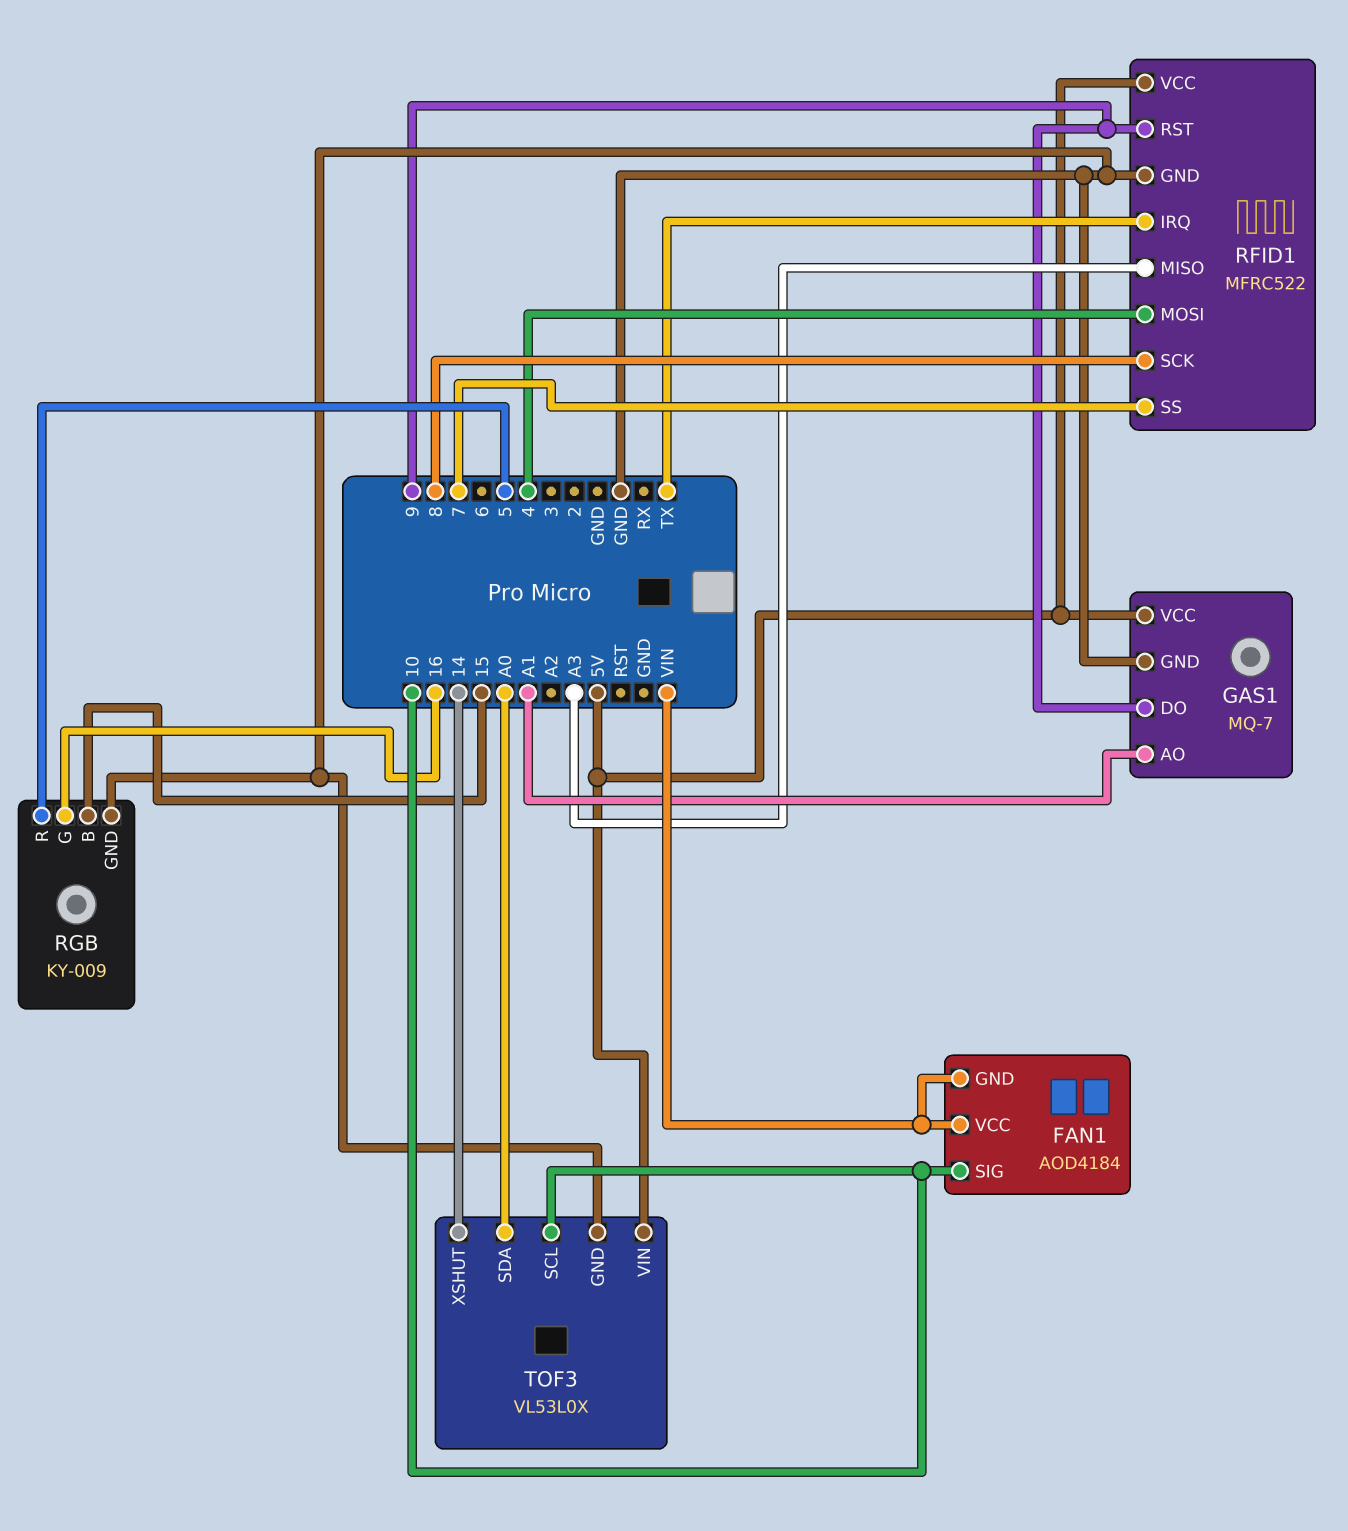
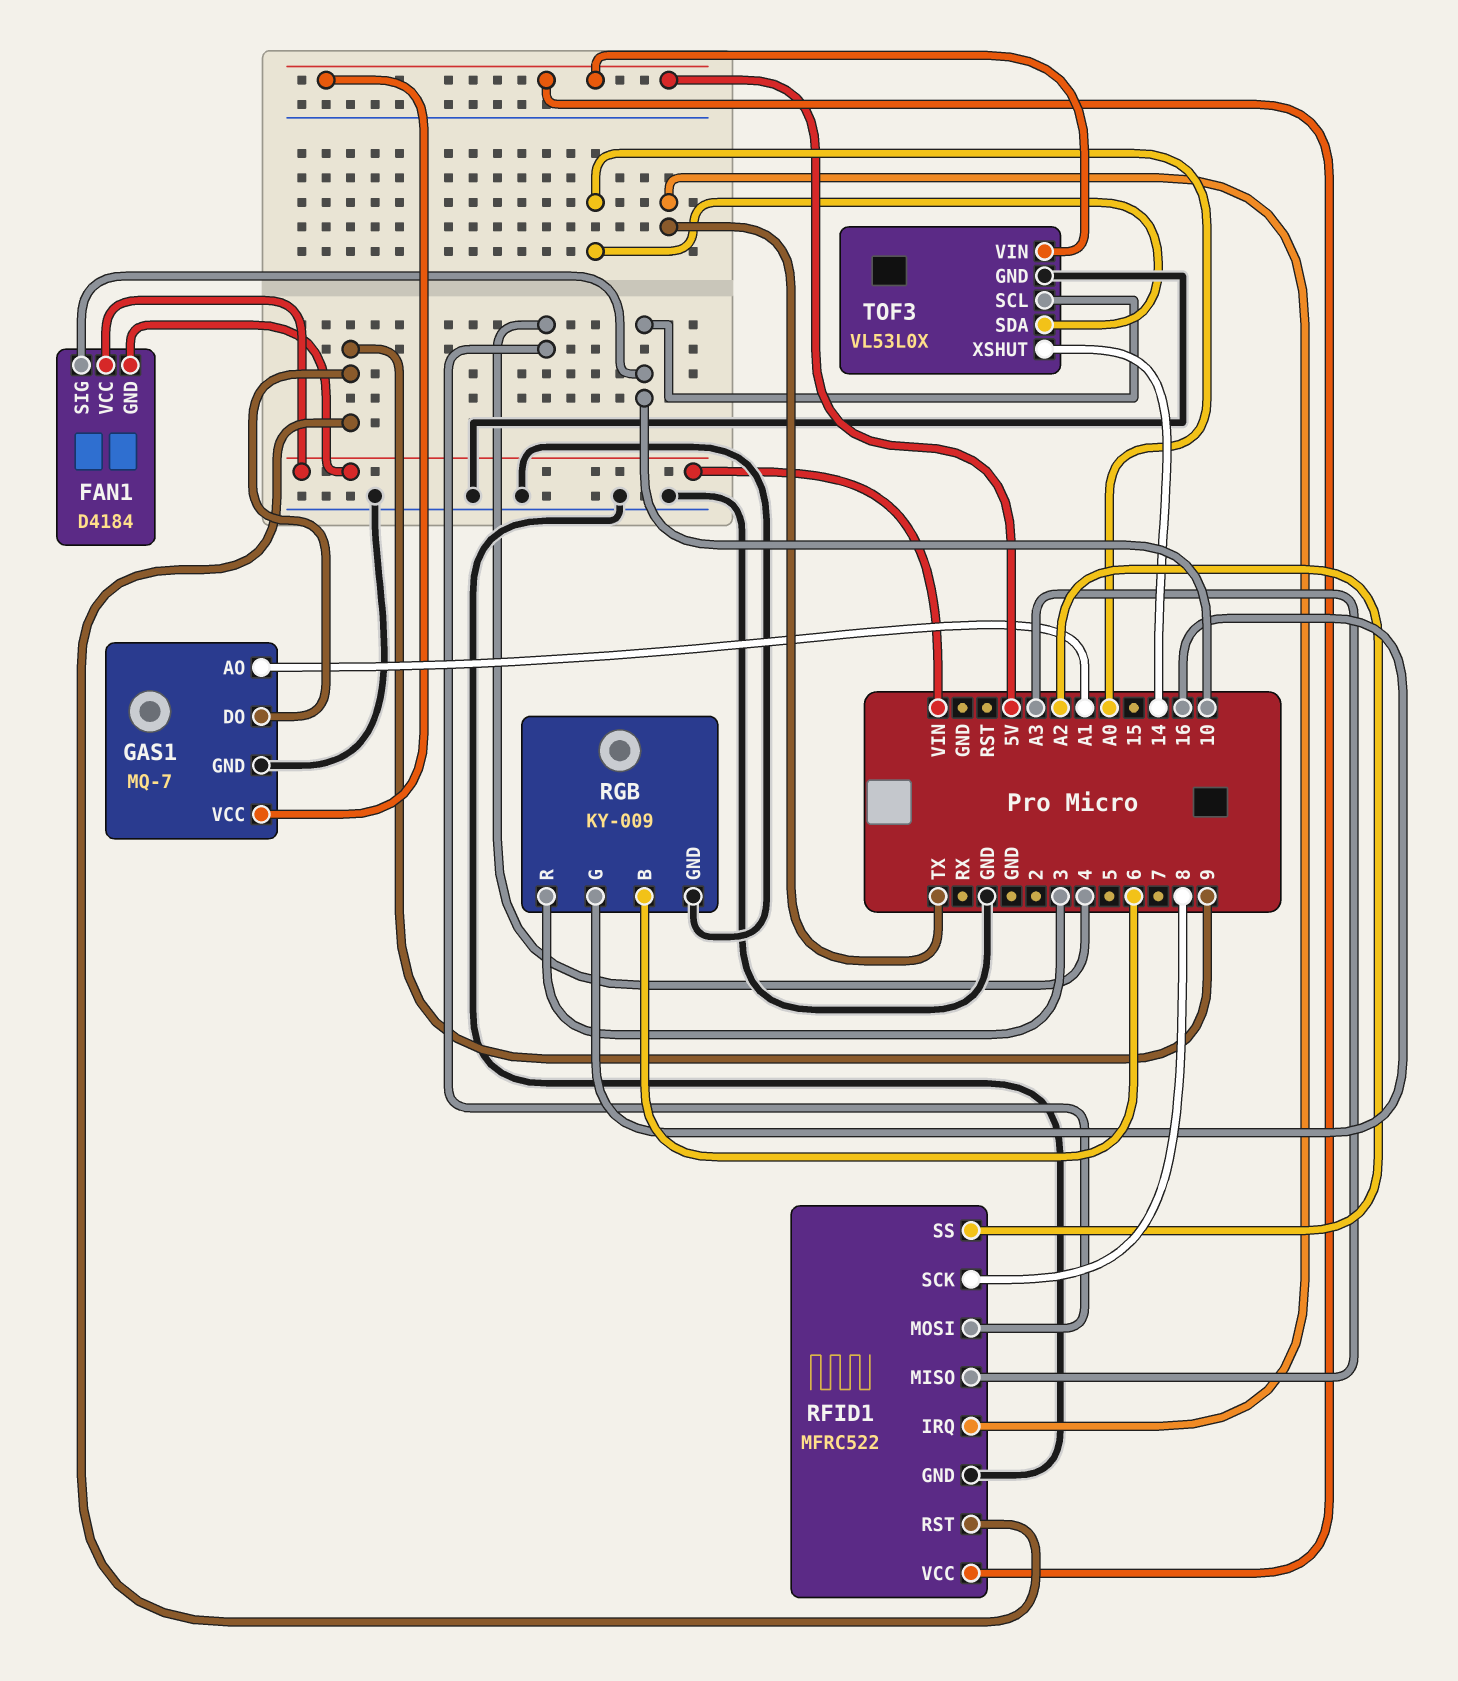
FAN1: AOD4184 -> D4184
RFID1 pin SS: 7 -> A2
RGB pin B: 15 -> 6
RGB pin R: 5 -> 3

